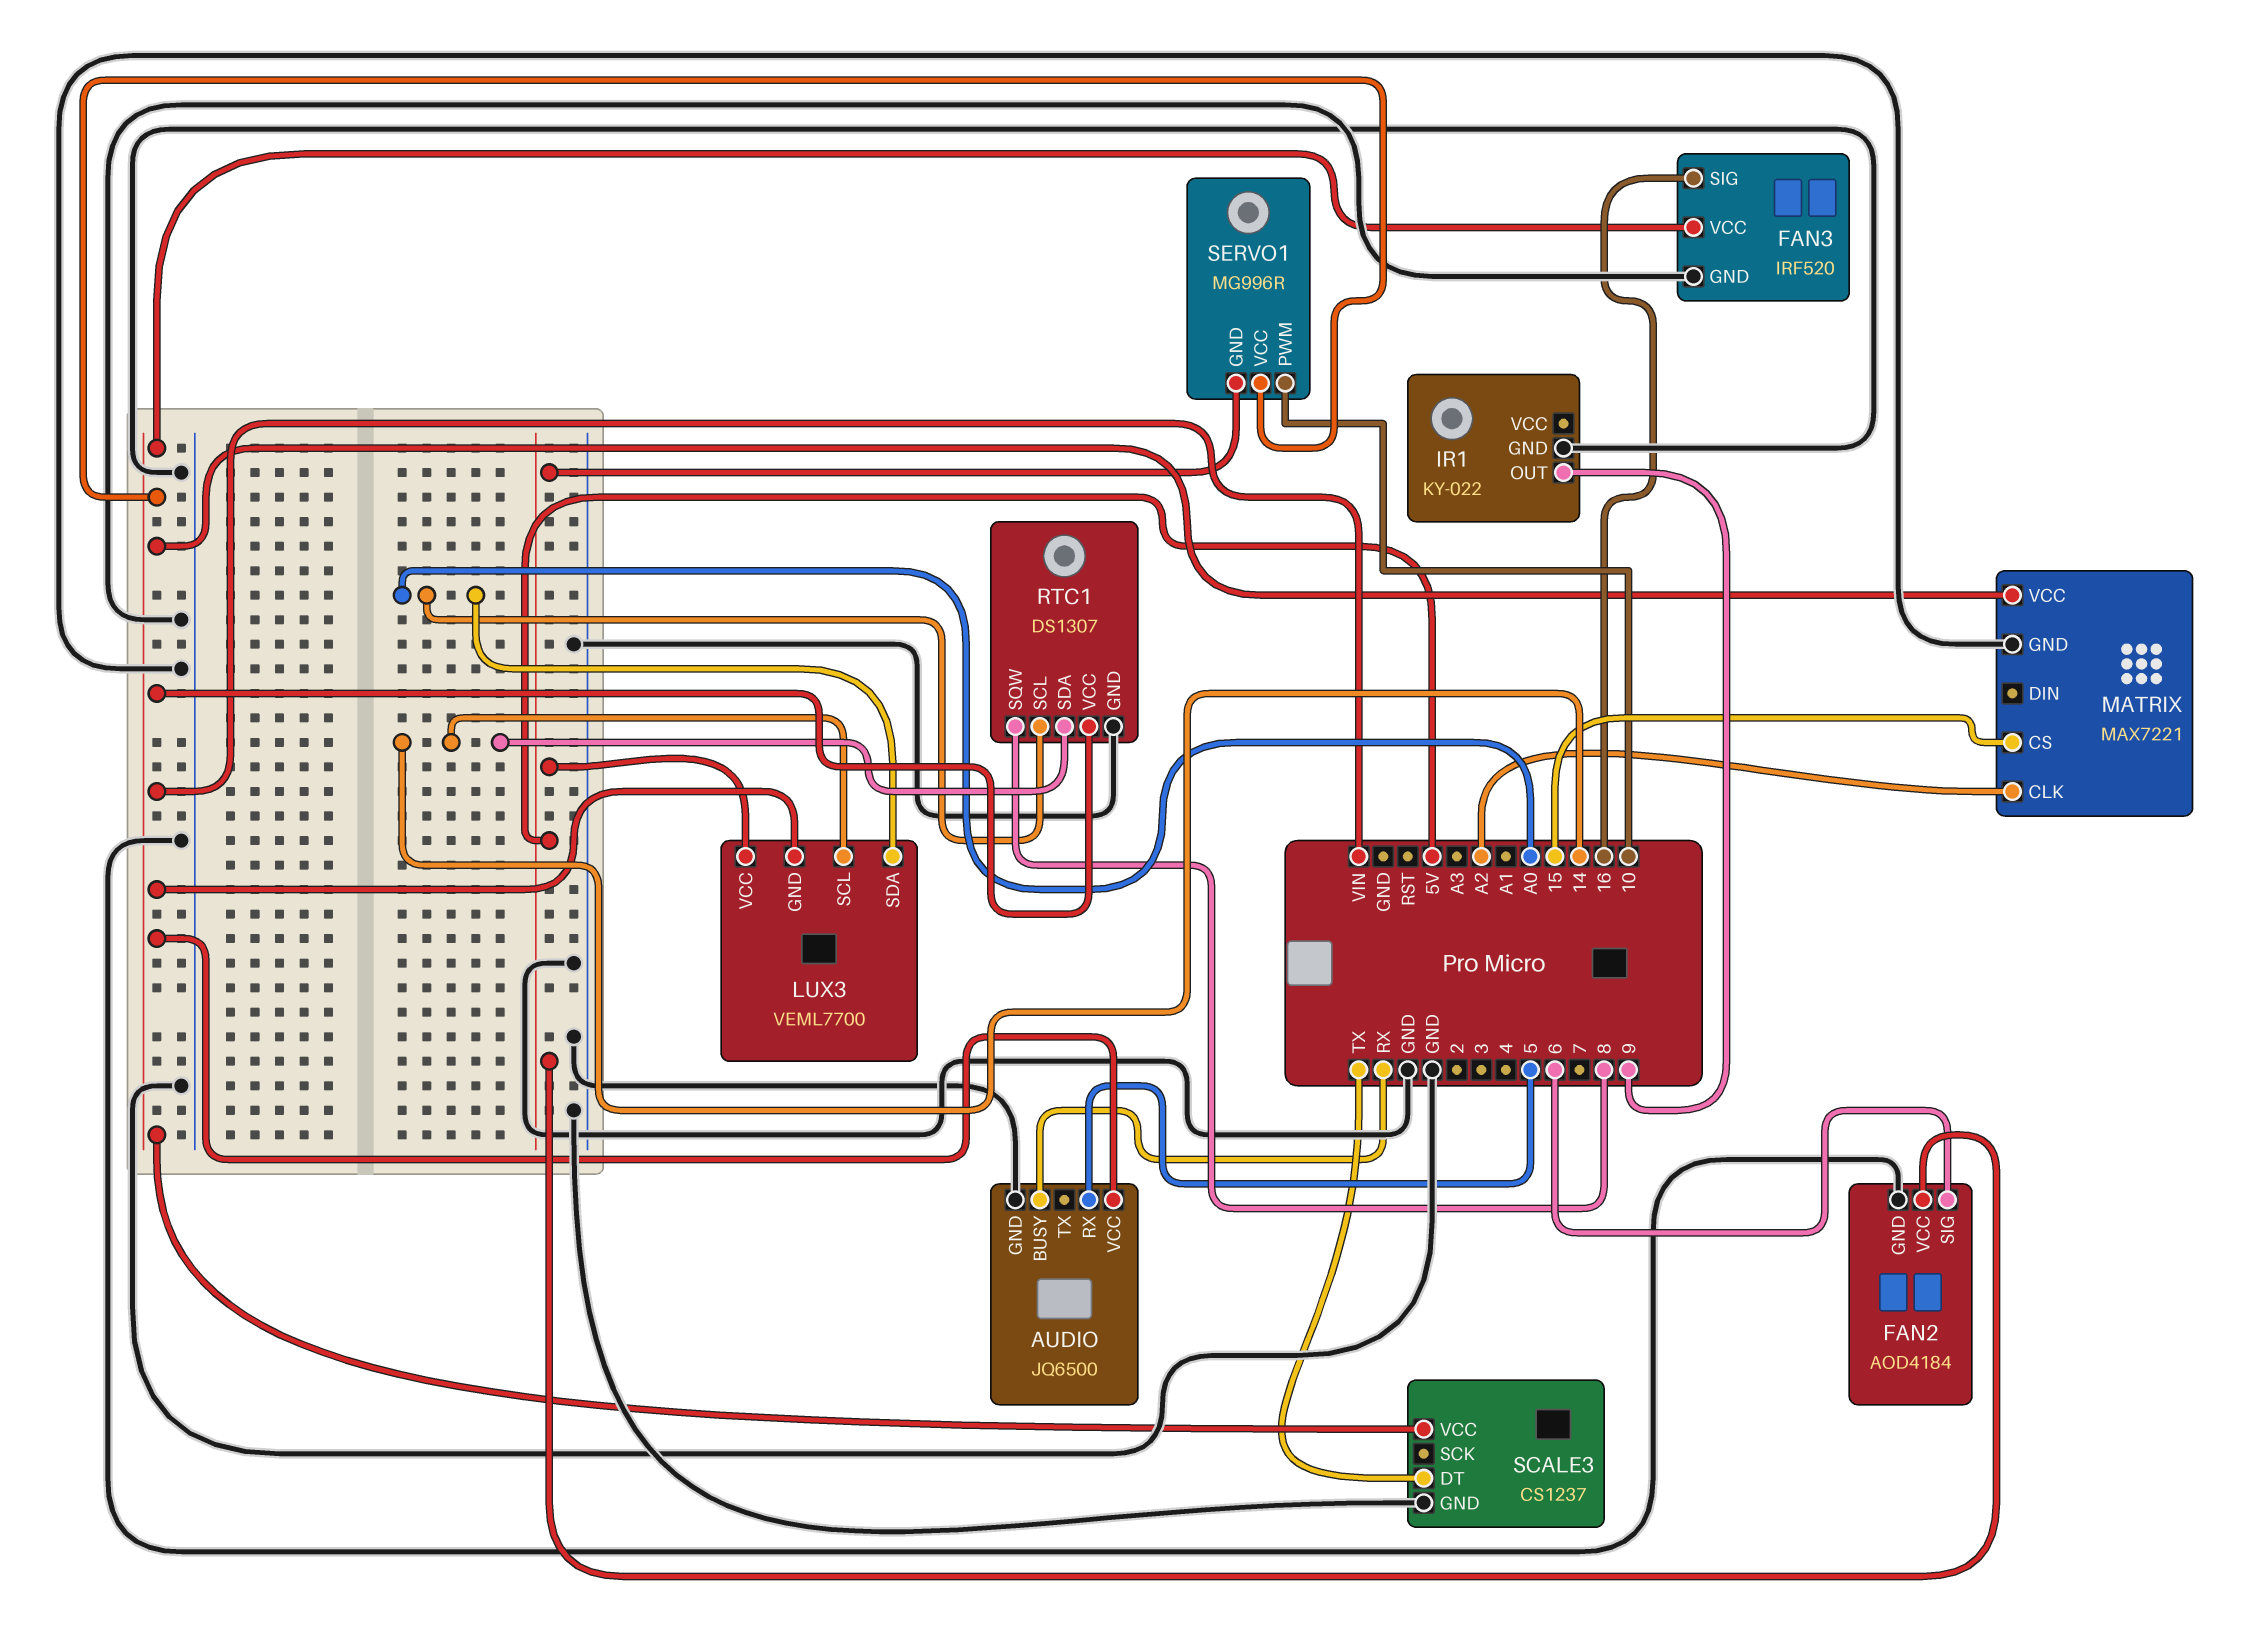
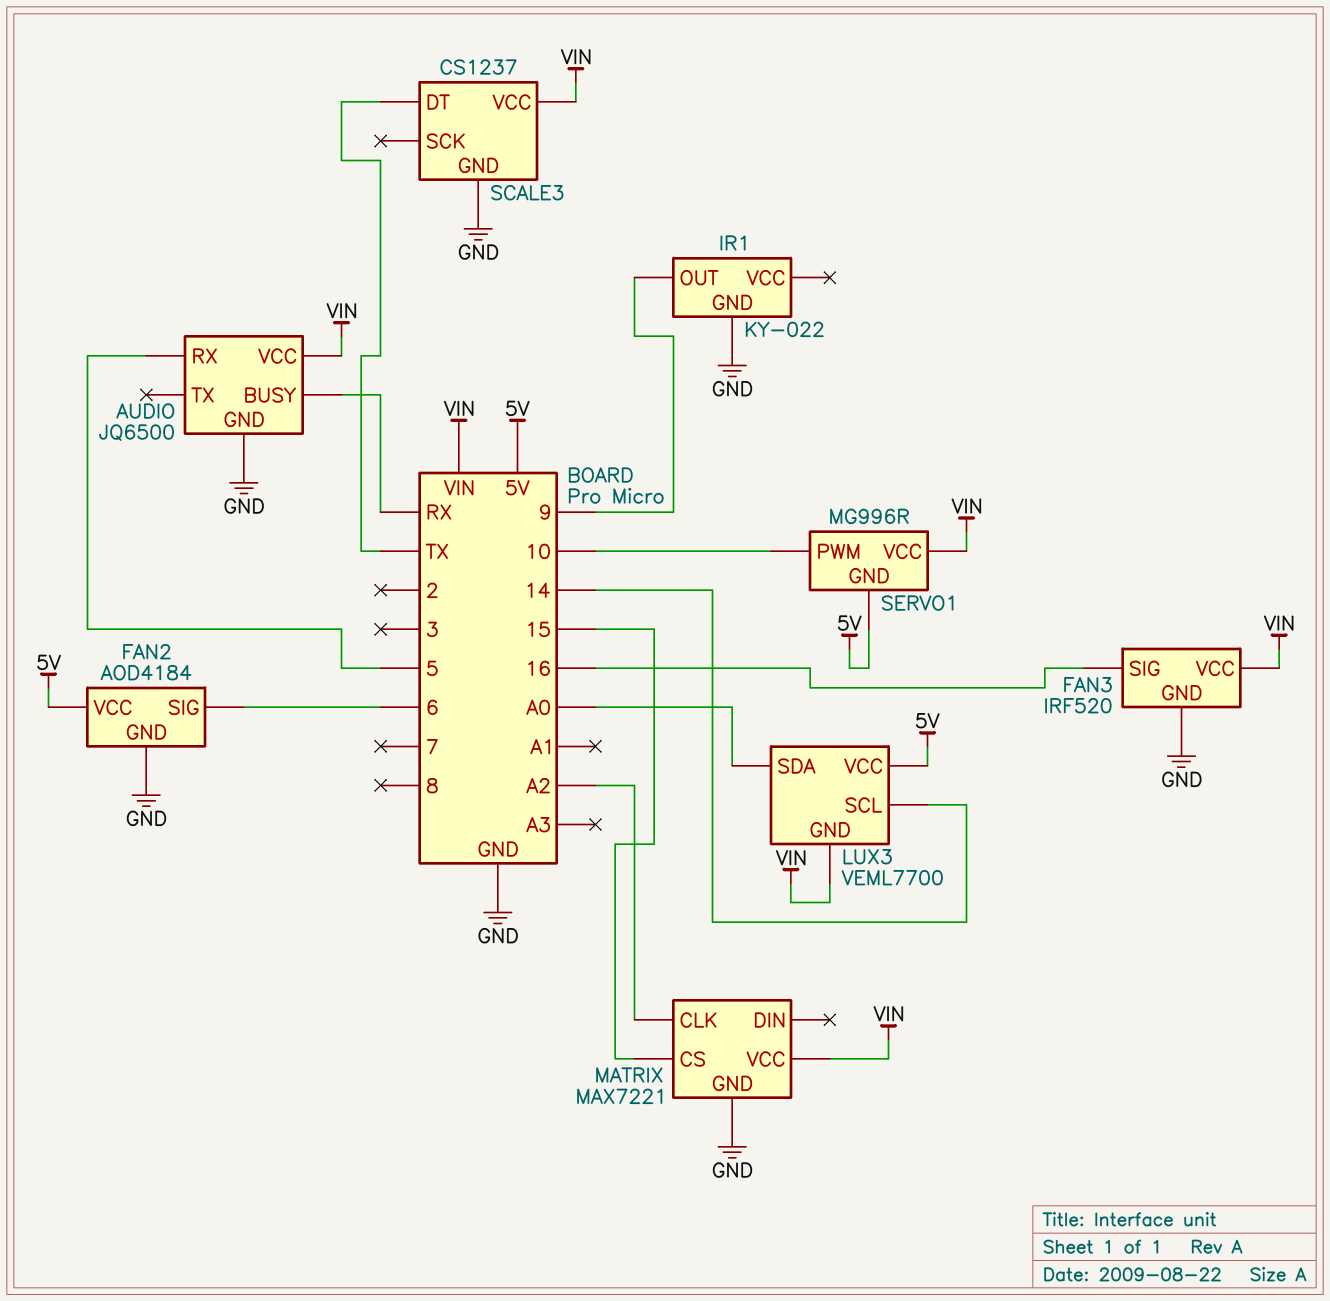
RTC1: DS1307 -> none
RTC1 pin GND: GND -> none
RTC1 pin SCL: A0 -> none
RTC1 pin SDA: 14 -> none
RTC1 pin SQW: 8 -> none
RTC1 pin VCC: VIN -> none

